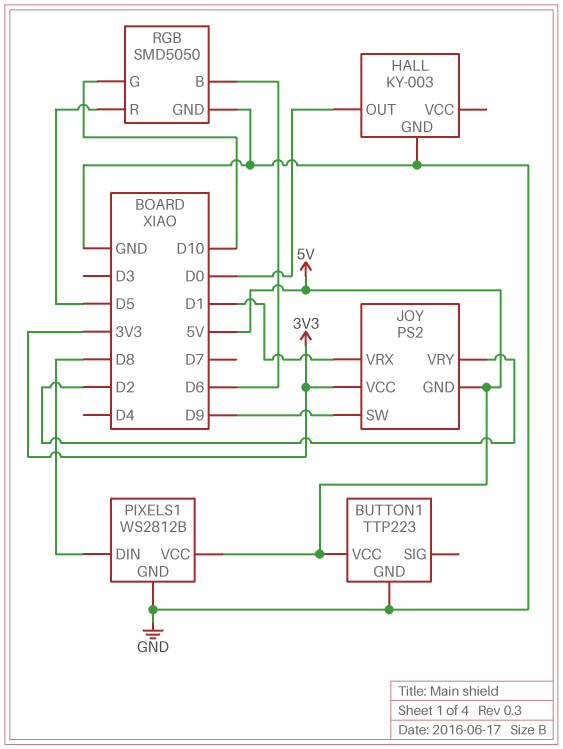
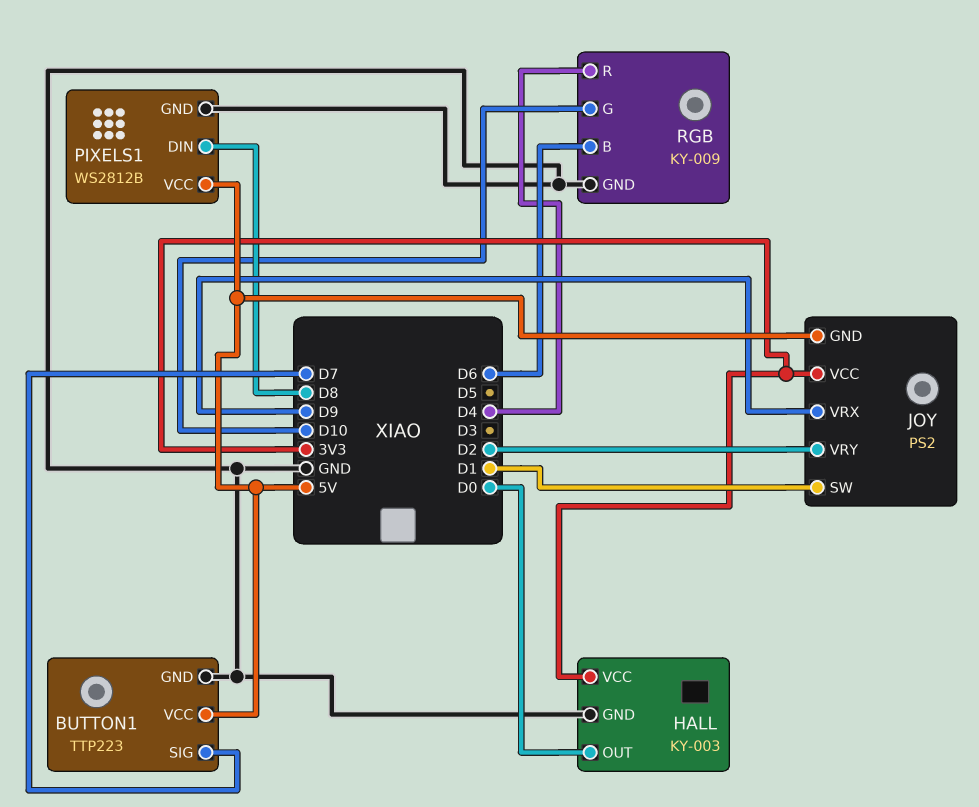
BUTTON1 pin SIG: none -> D7
HALL pin VCC: none -> 3V3
JOY pin SW: D9 -> D1
JOY pin VRX: D1 -> D9
RGB: SMD5050 -> KY-009
RGB pin R: D5 -> D4

